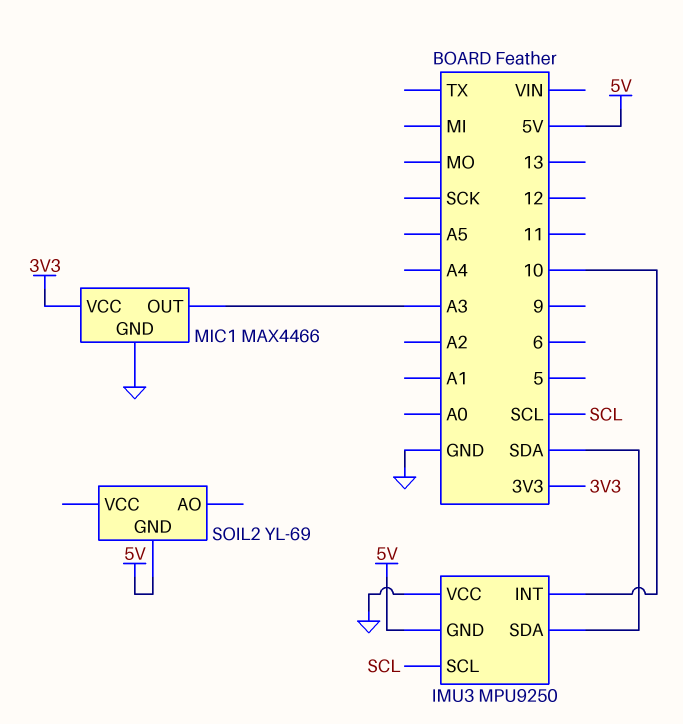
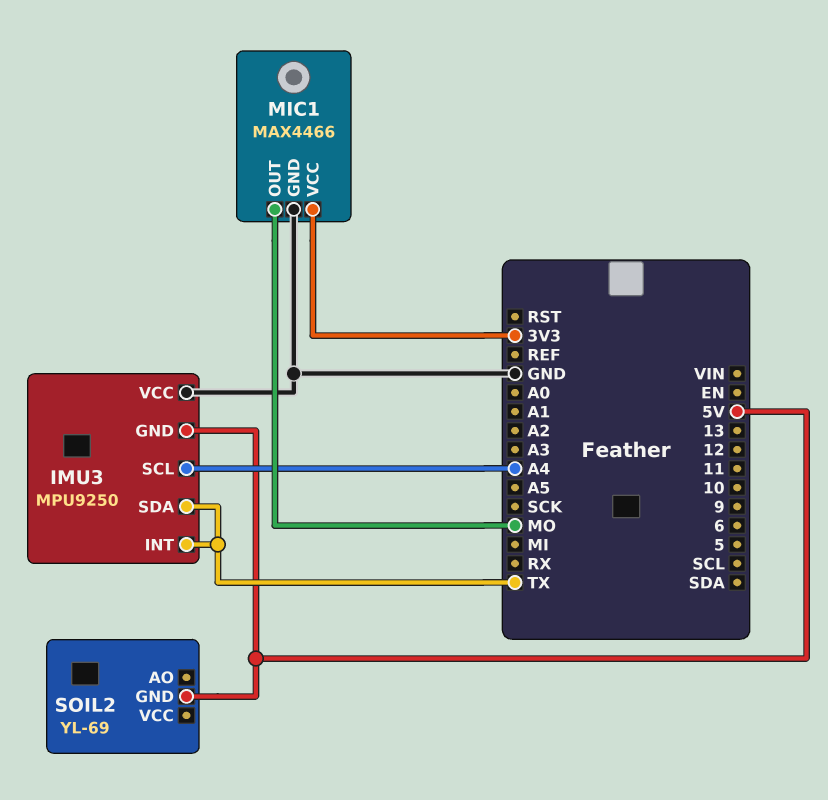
IMU3 pin INT: 10 -> TX
IMU3 pin SCL: SCL -> A4
IMU3 pin SDA: SDA -> TX
MIC1 pin OUT: A3 -> MO

